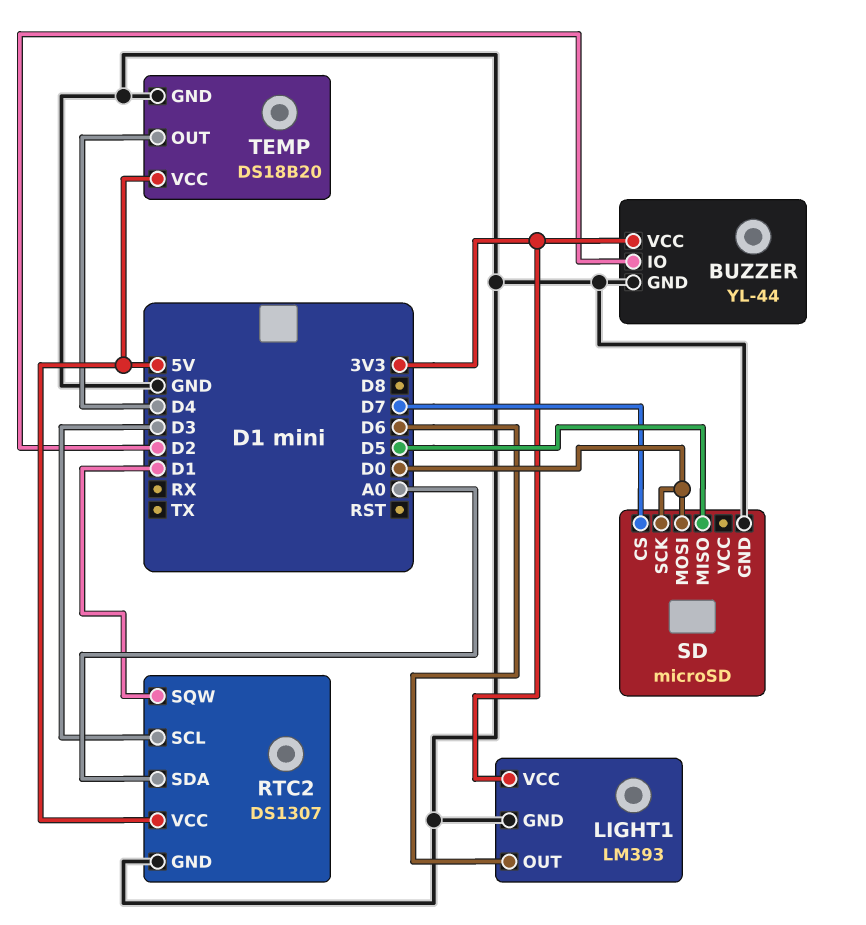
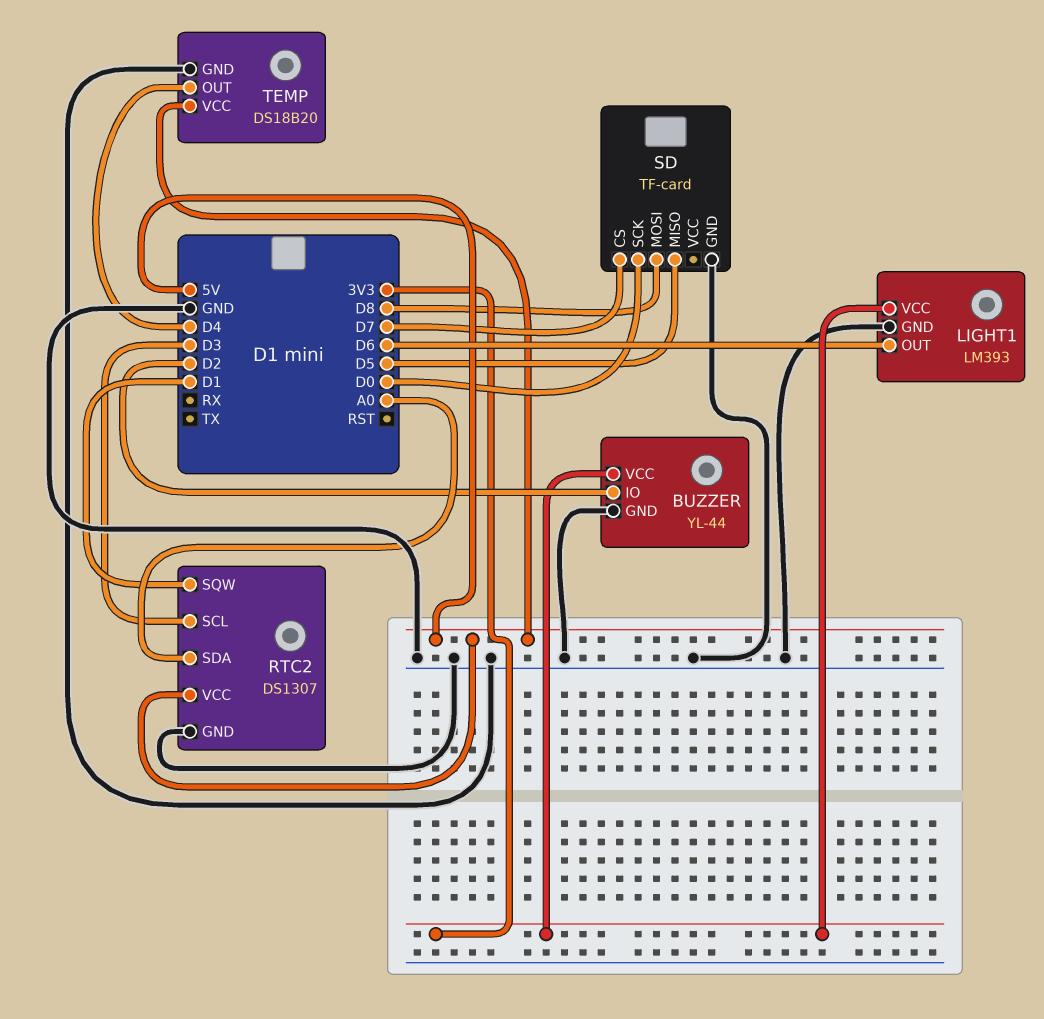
SD: microSD -> TF-card
SD pin MOSI: D0 -> D8

